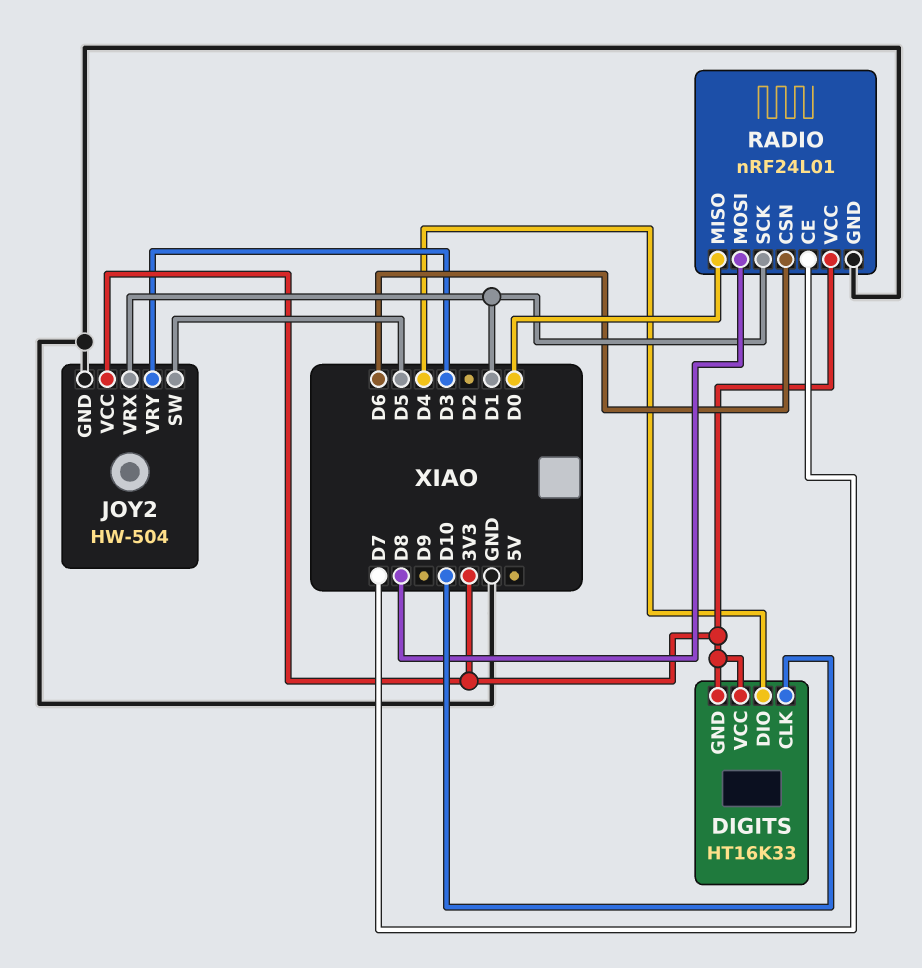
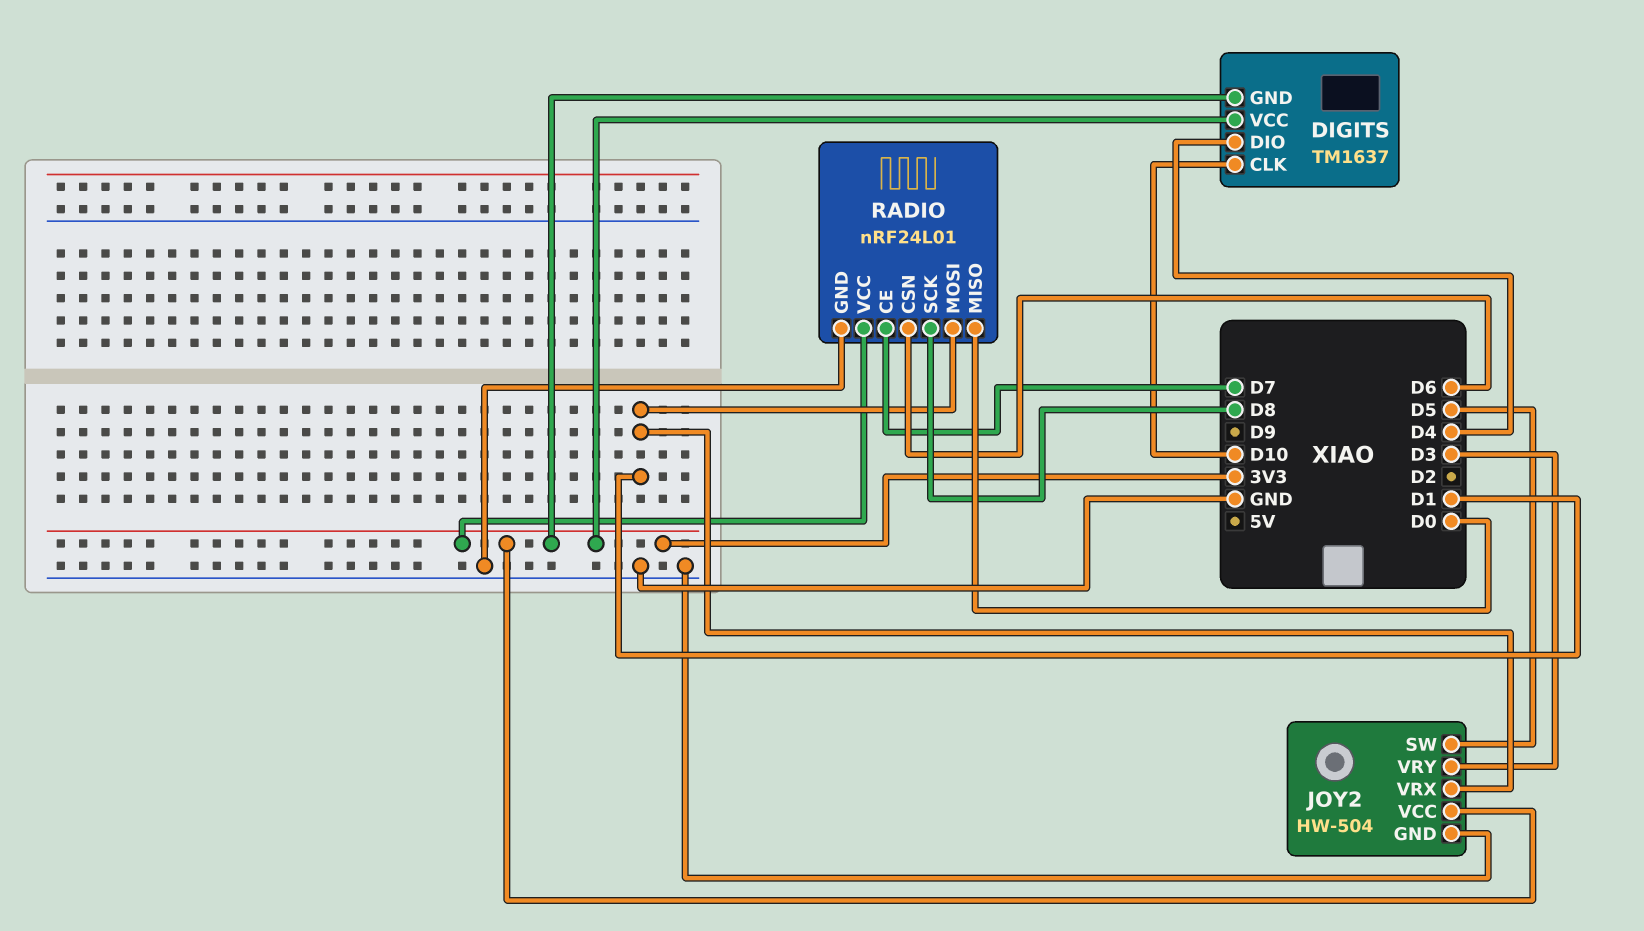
DIGITS: HT16K33 -> TM1637
RADIO pin MOSI: D8 -> D1
RADIO pin SCK: D1 -> D8

